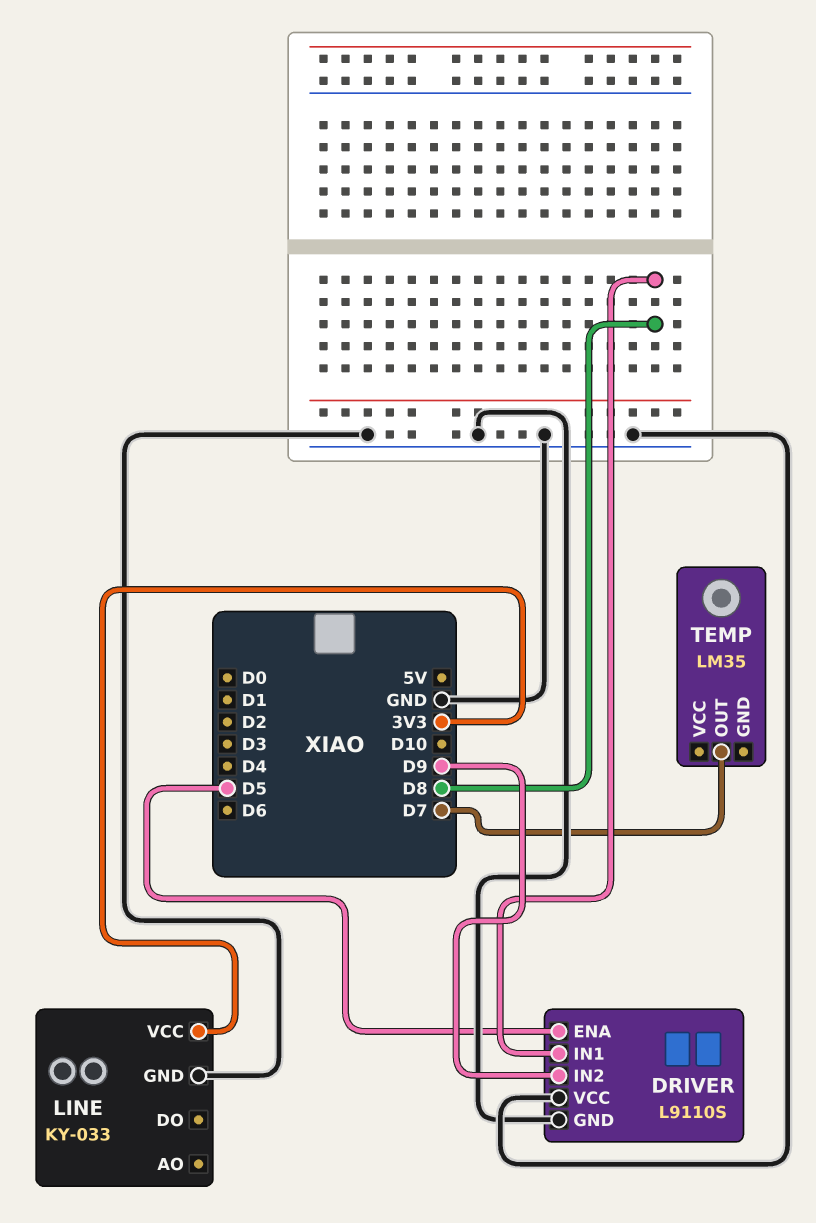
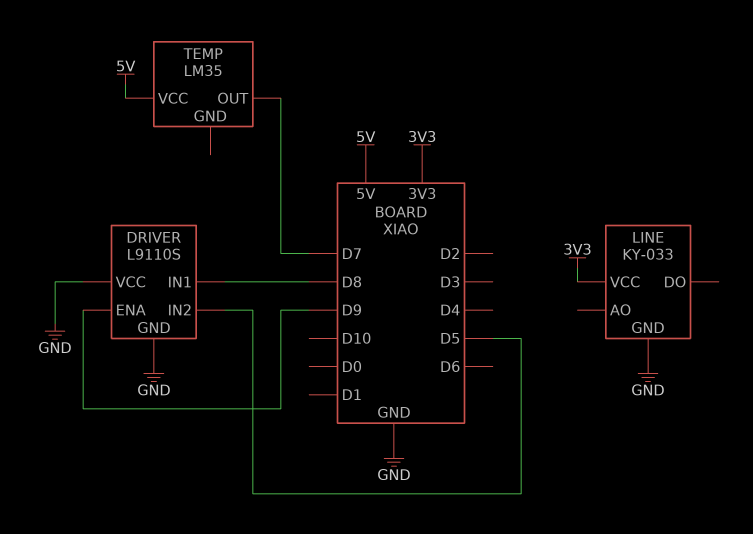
DRIVER pin ENA: D5 -> D9
DRIVER pin IN2: D9 -> D5
TEMP pin VCC: none -> 5V

